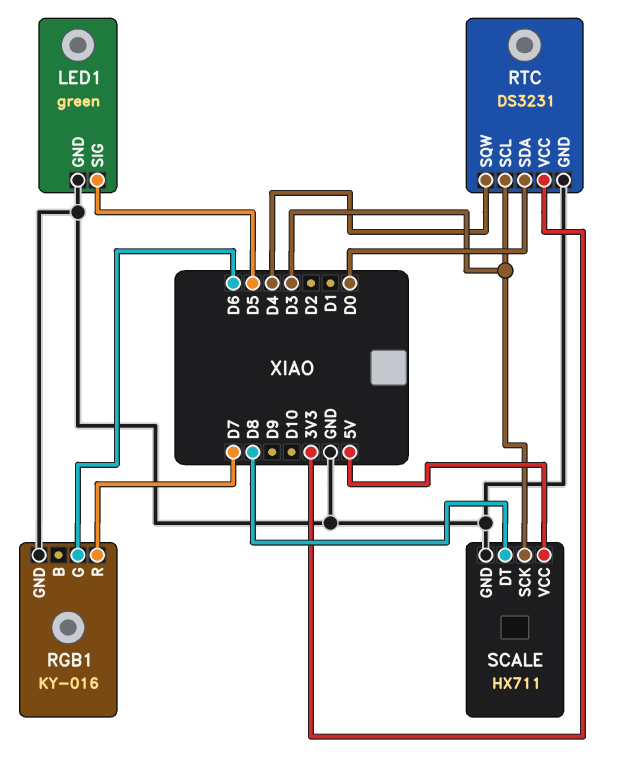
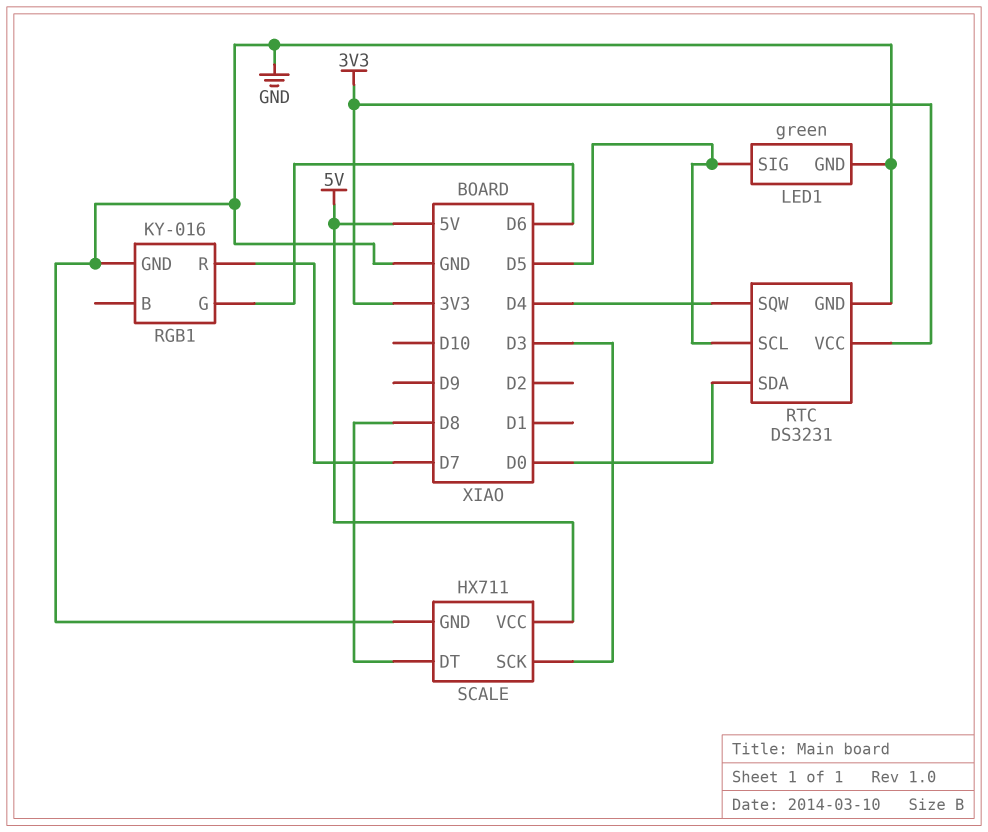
RTC pin SCL: D3 -> D5

